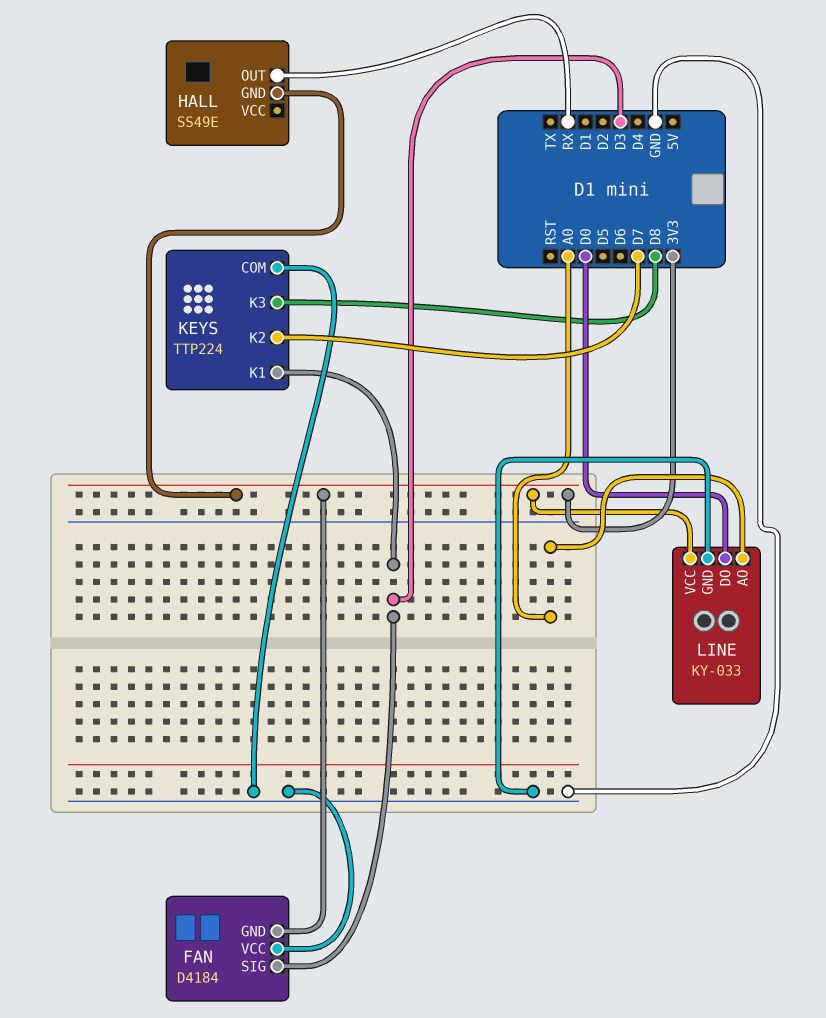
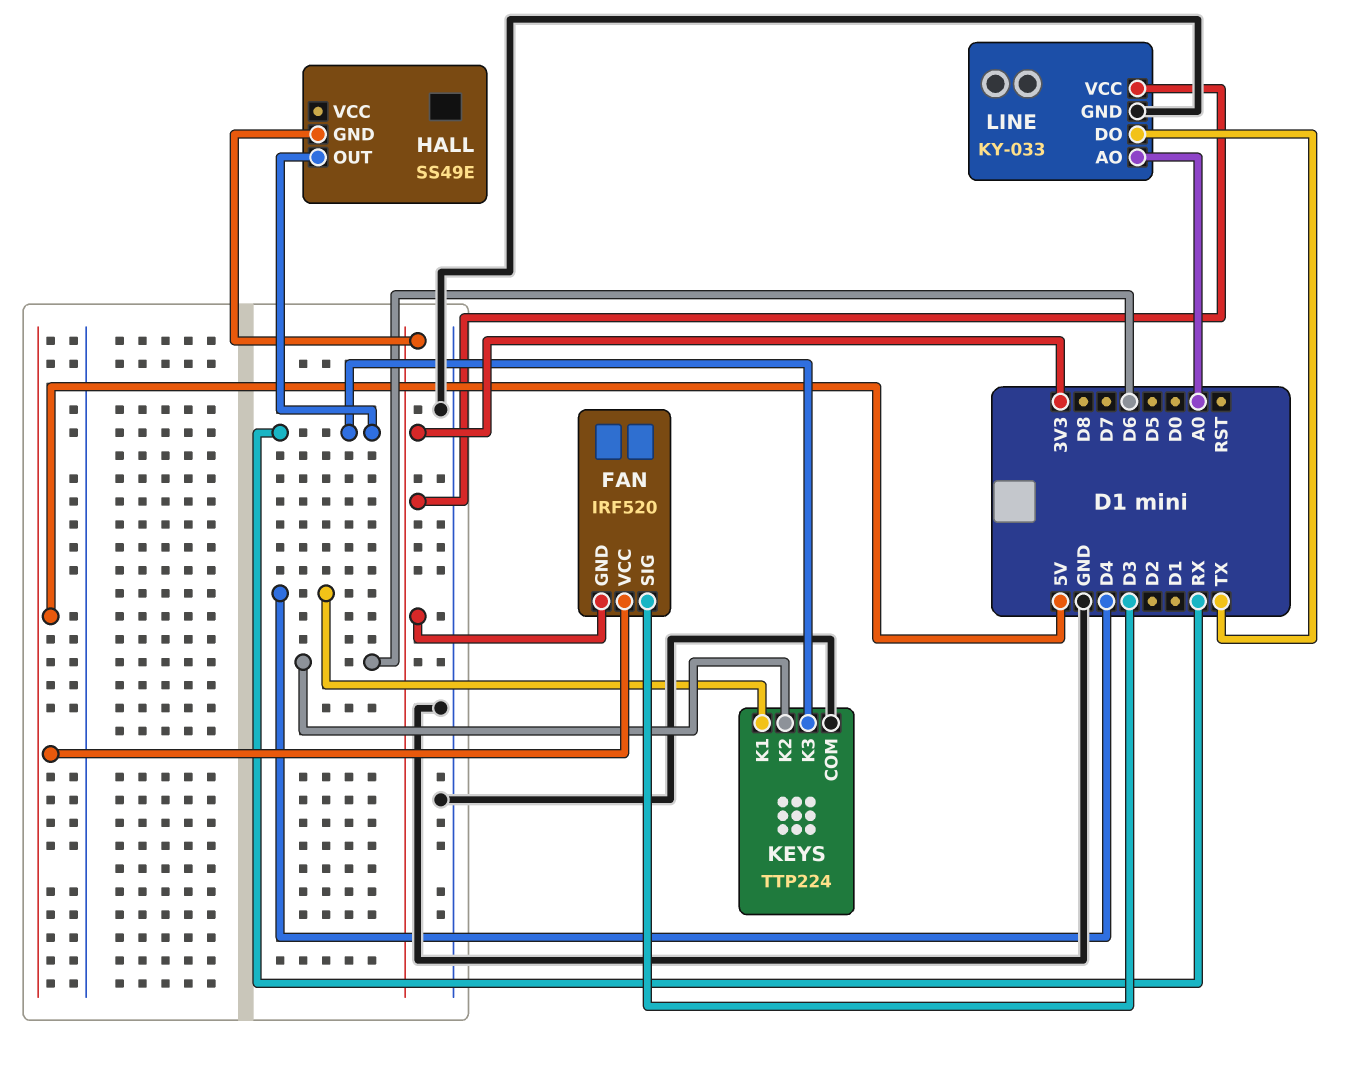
FAN: D4184 -> IRF520
FAN pin VCC: GND -> 5V
KEYS pin K1: D3 -> D4
KEYS pin K2: D7 -> D6
KEYS pin K3: D8 -> RX
LINE pin DO: D0 -> TX

